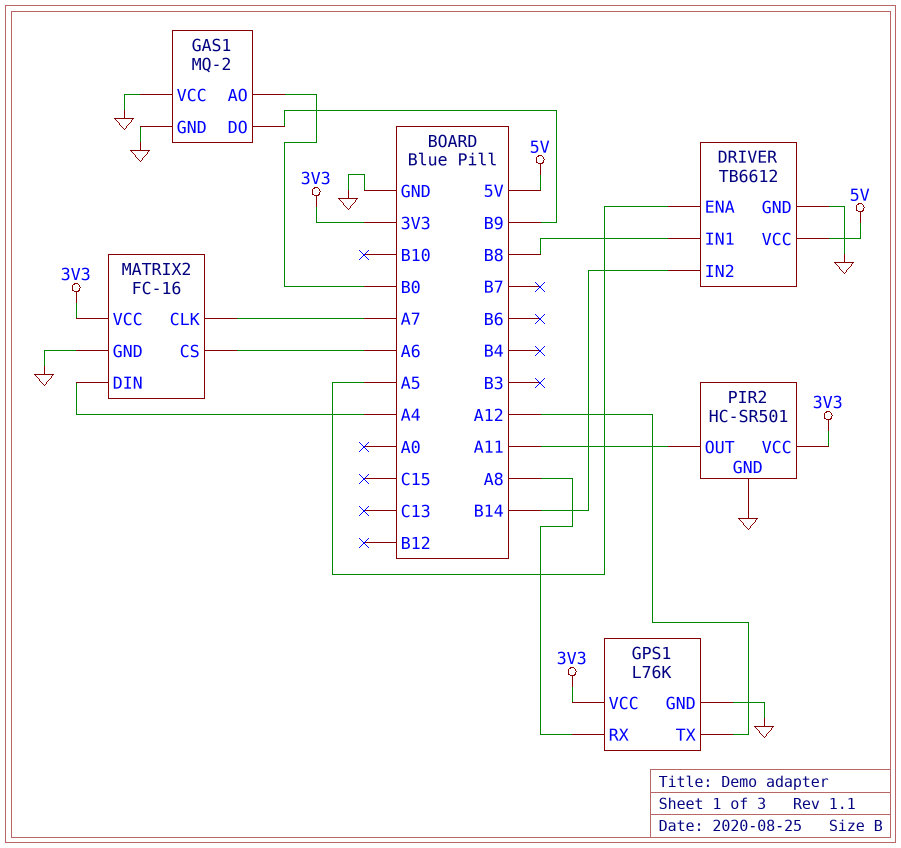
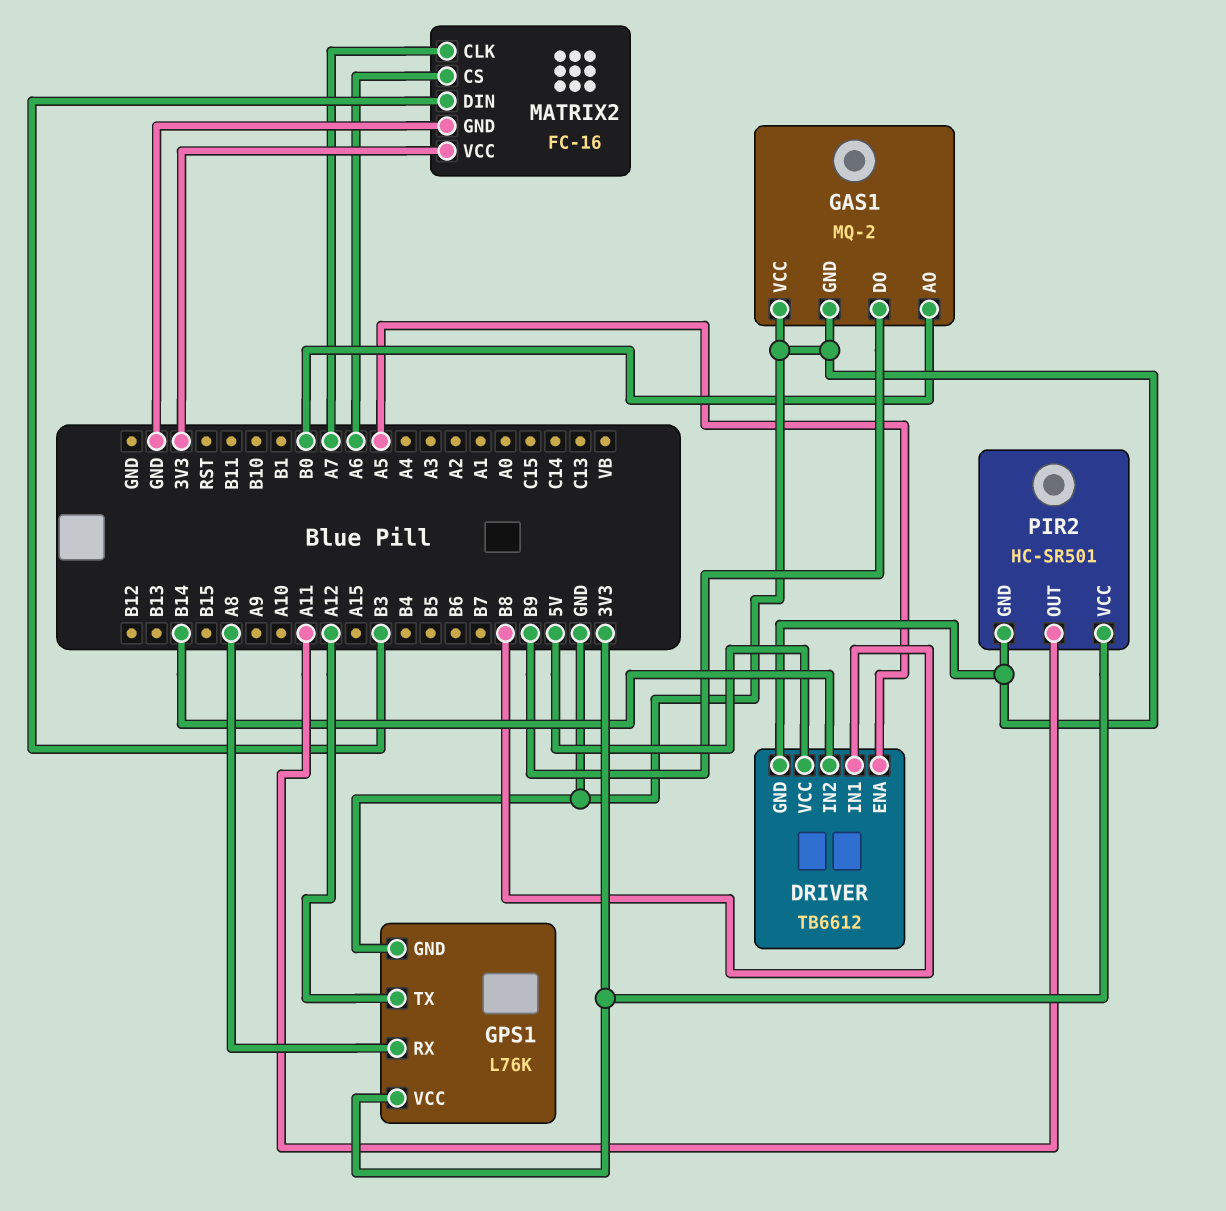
MATRIX2 pin DIN: A4 -> B3

